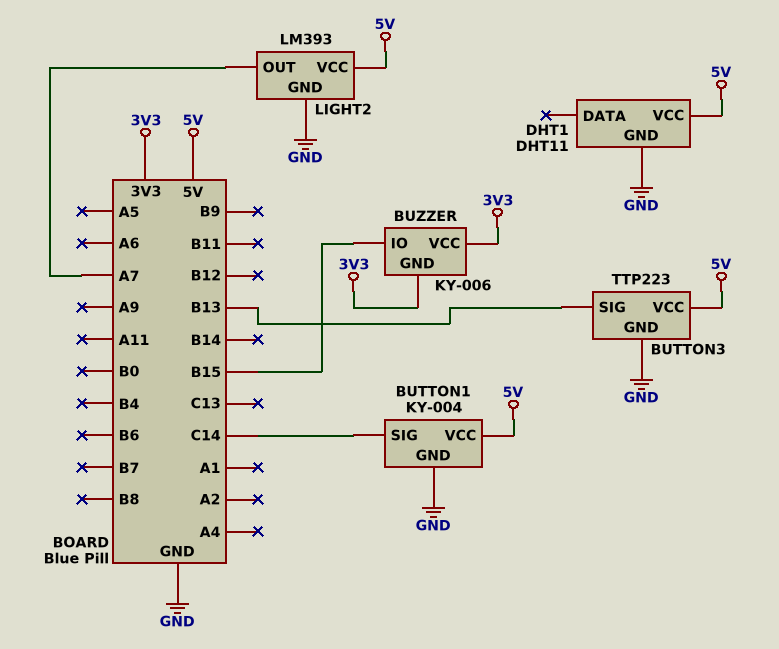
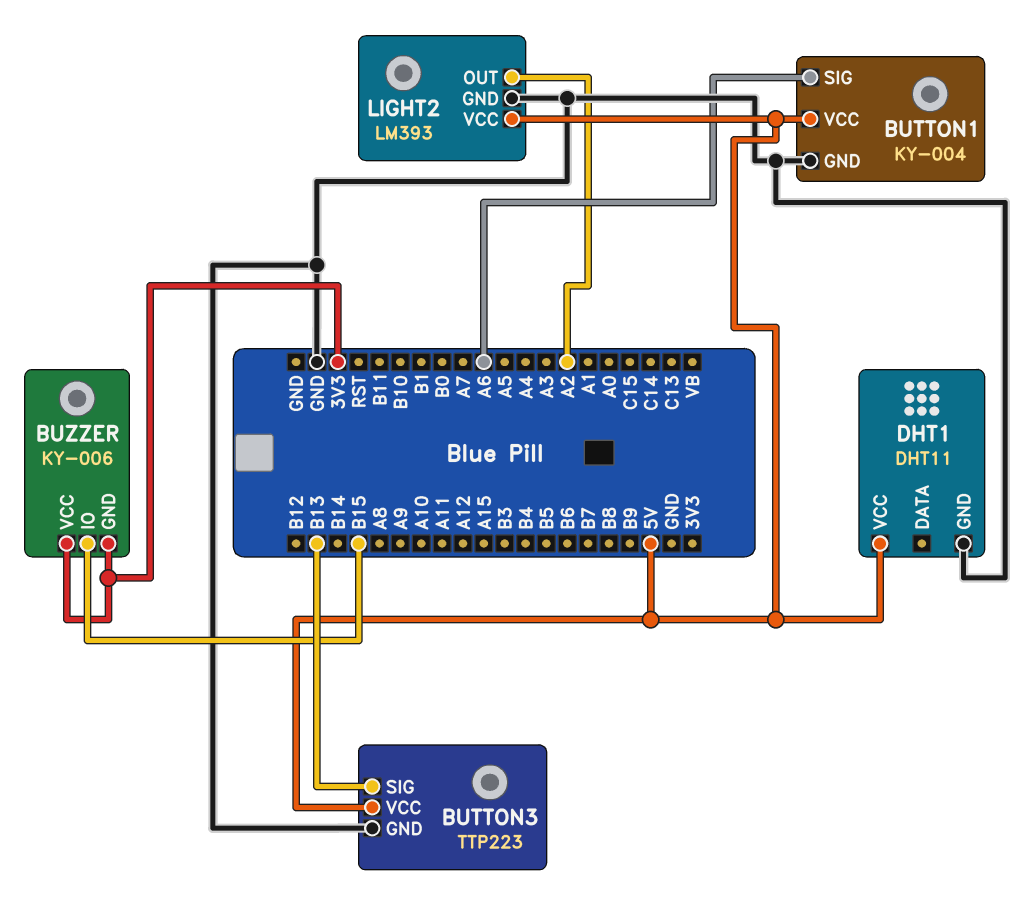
BUTTON1 pin SIG: C14 -> A6
LIGHT2 pin OUT: A7 -> A2

